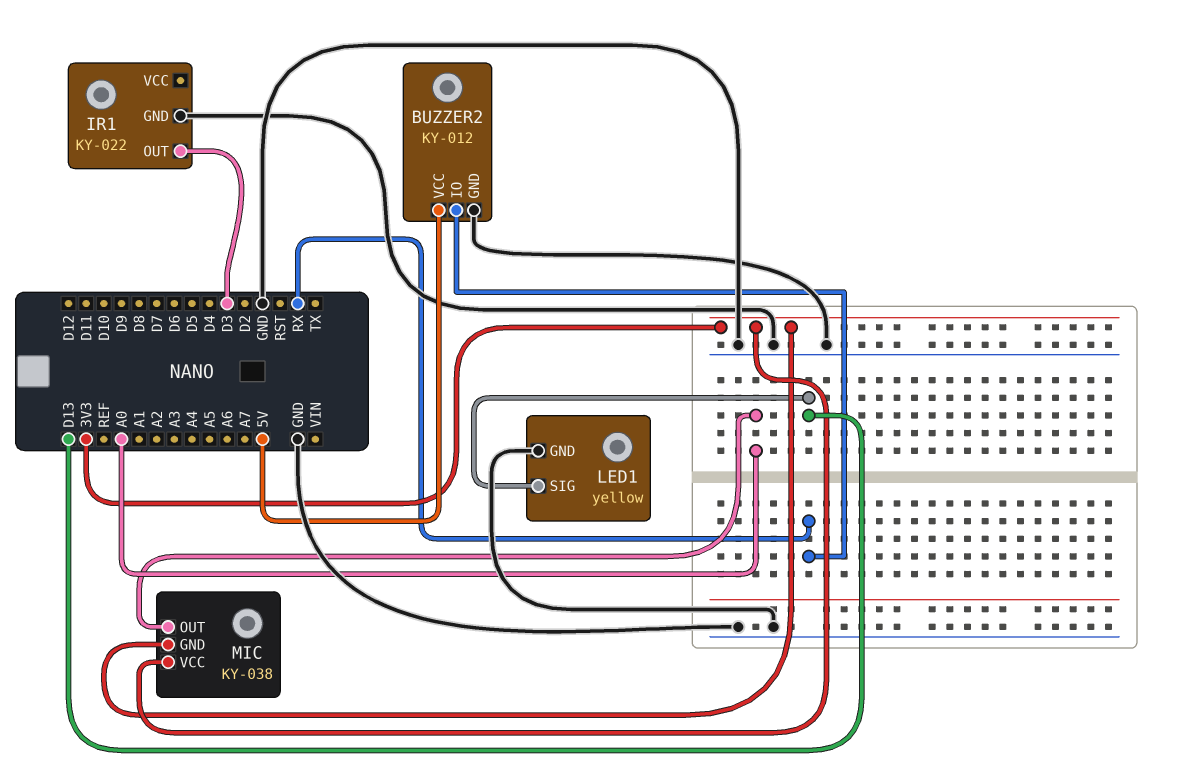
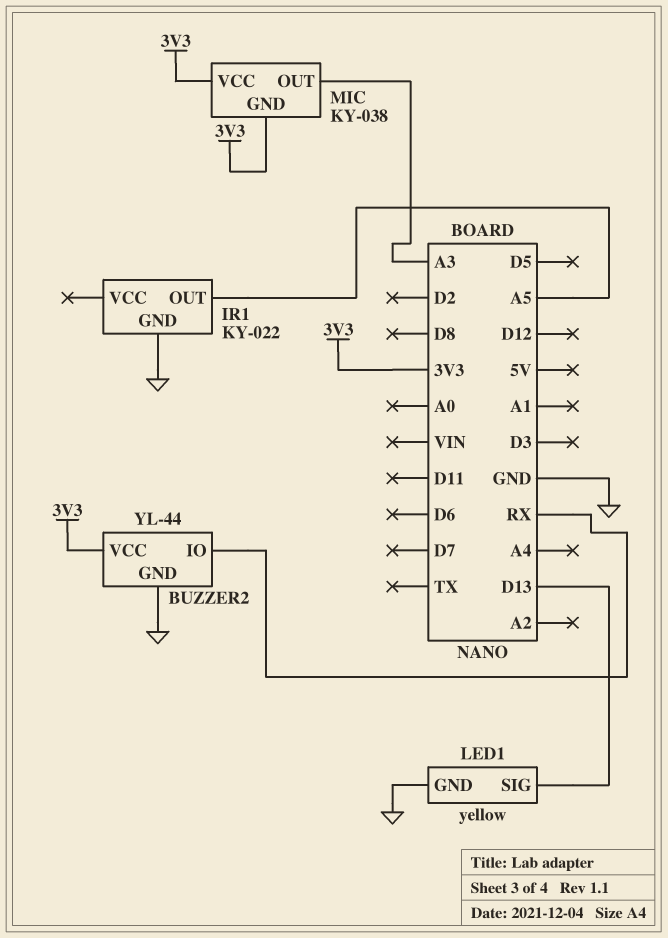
BUZZER2: KY-012 -> YL-44
BUZZER2 pin VCC: 5V -> 3V3
IR1 pin OUT: D3 -> A5
MIC pin OUT: A0 -> A3

